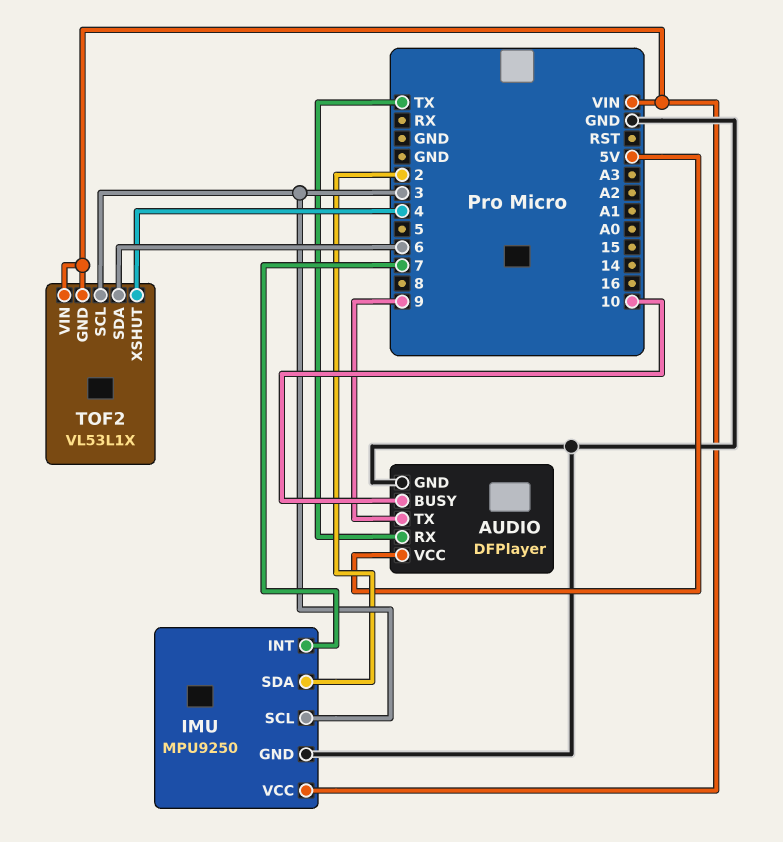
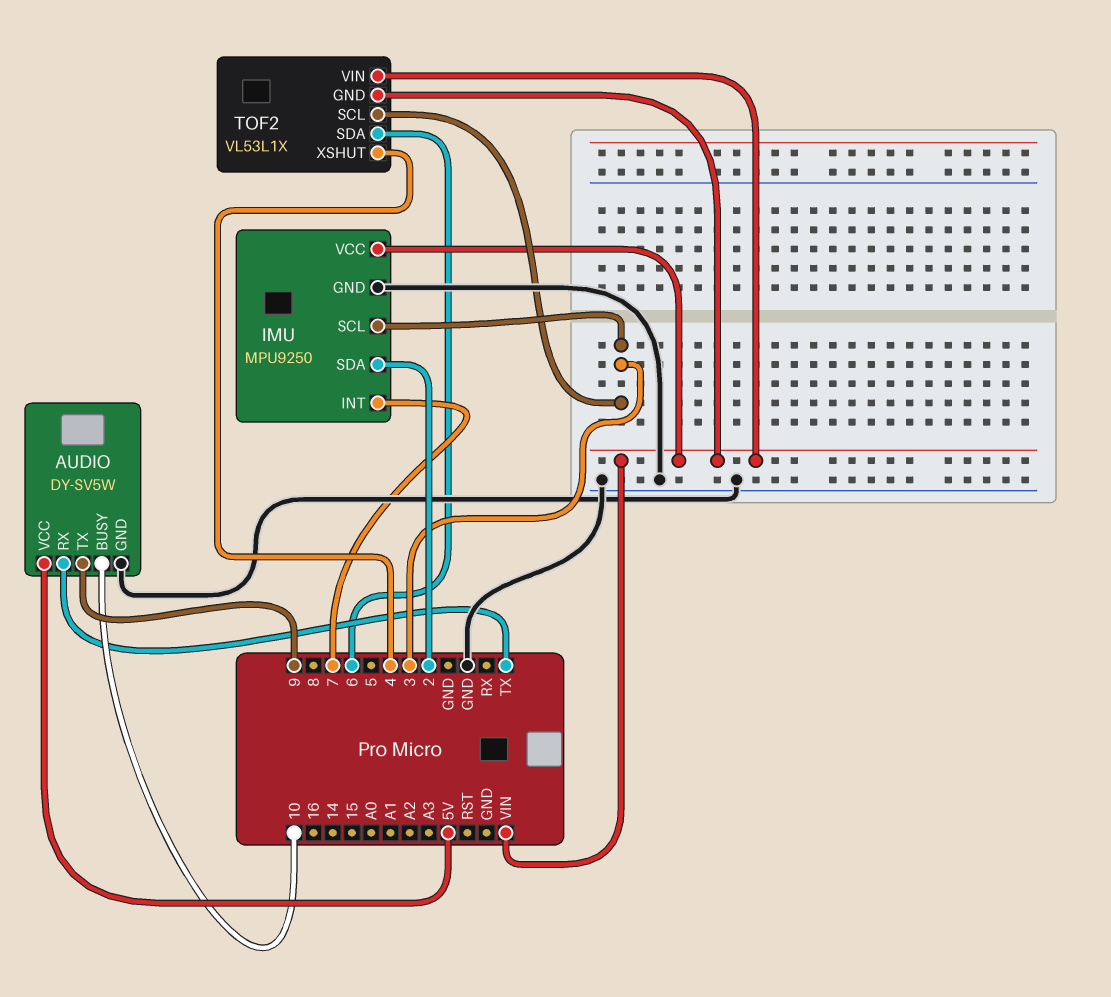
AUDIO: DFPlayer -> DY-SV5W

